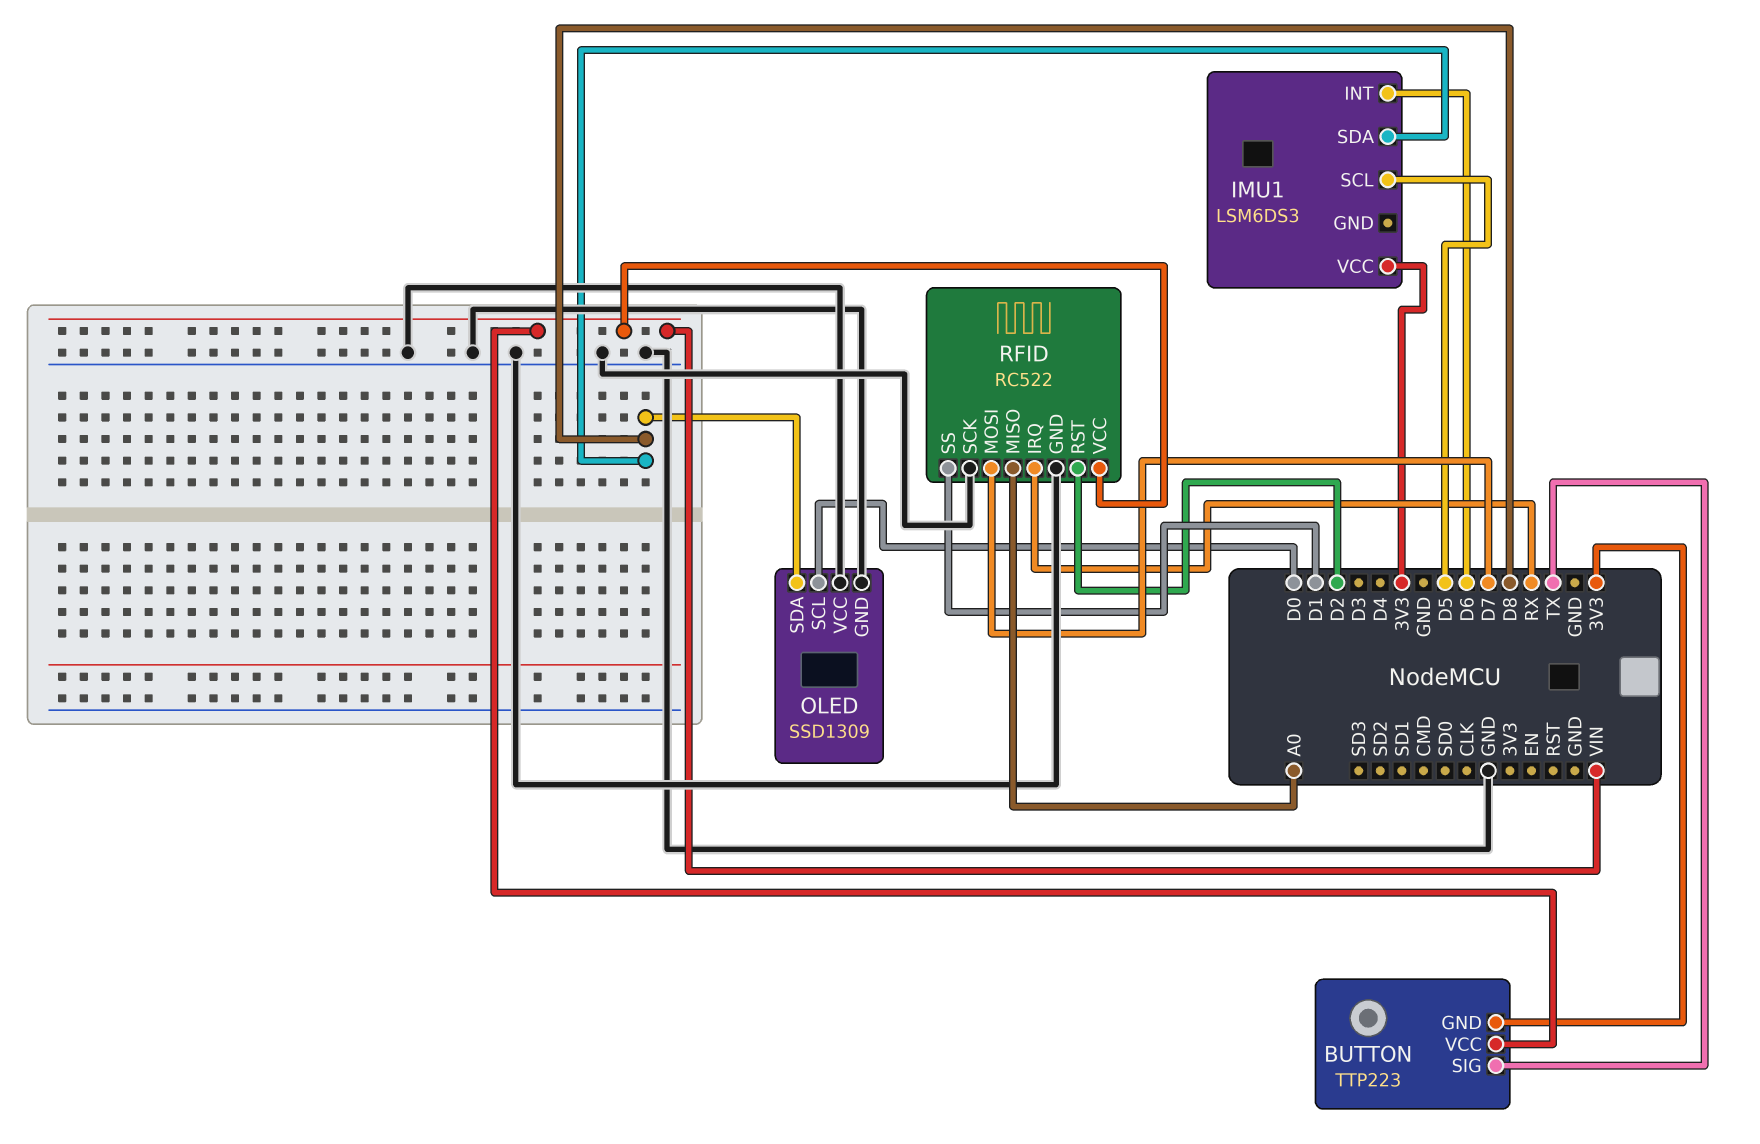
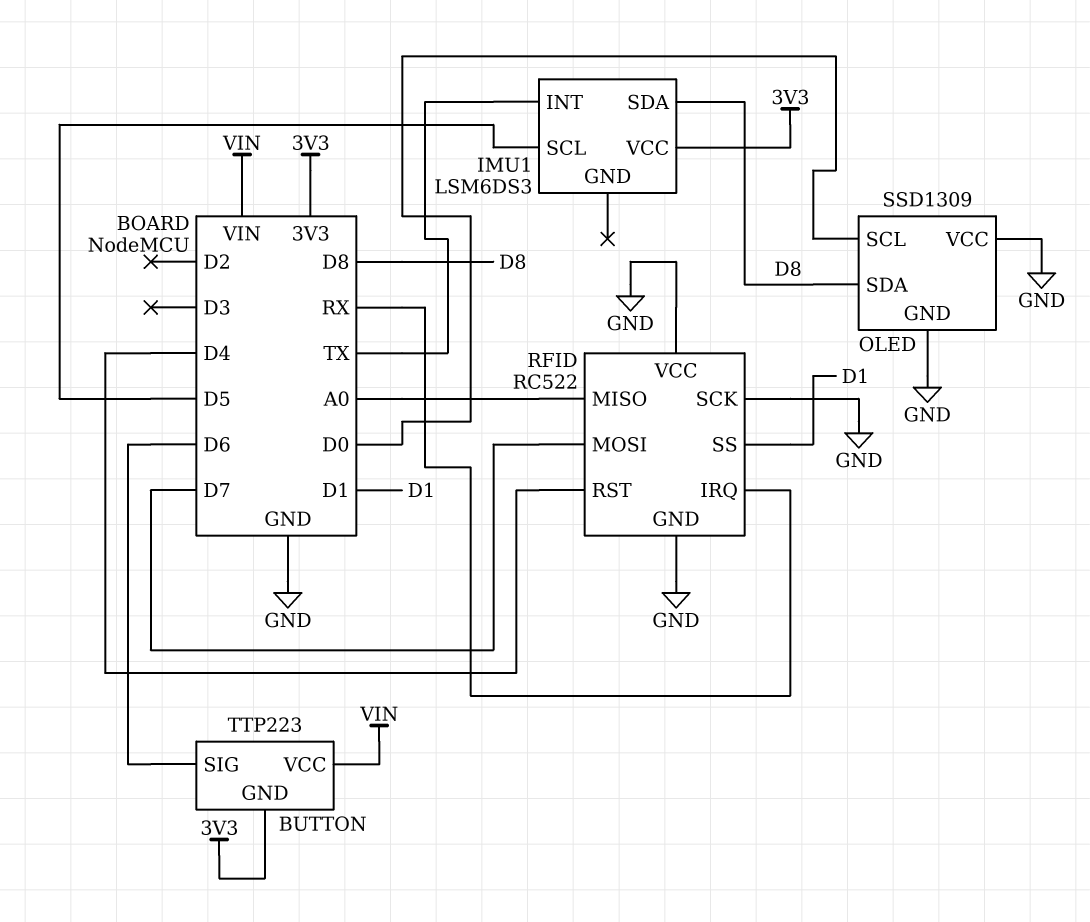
BUTTON pin SIG: TX -> D6
IMU1 pin INT: D6 -> TX
RFID pin RST: D2 -> D4
RFID pin VCC: VIN -> GND

